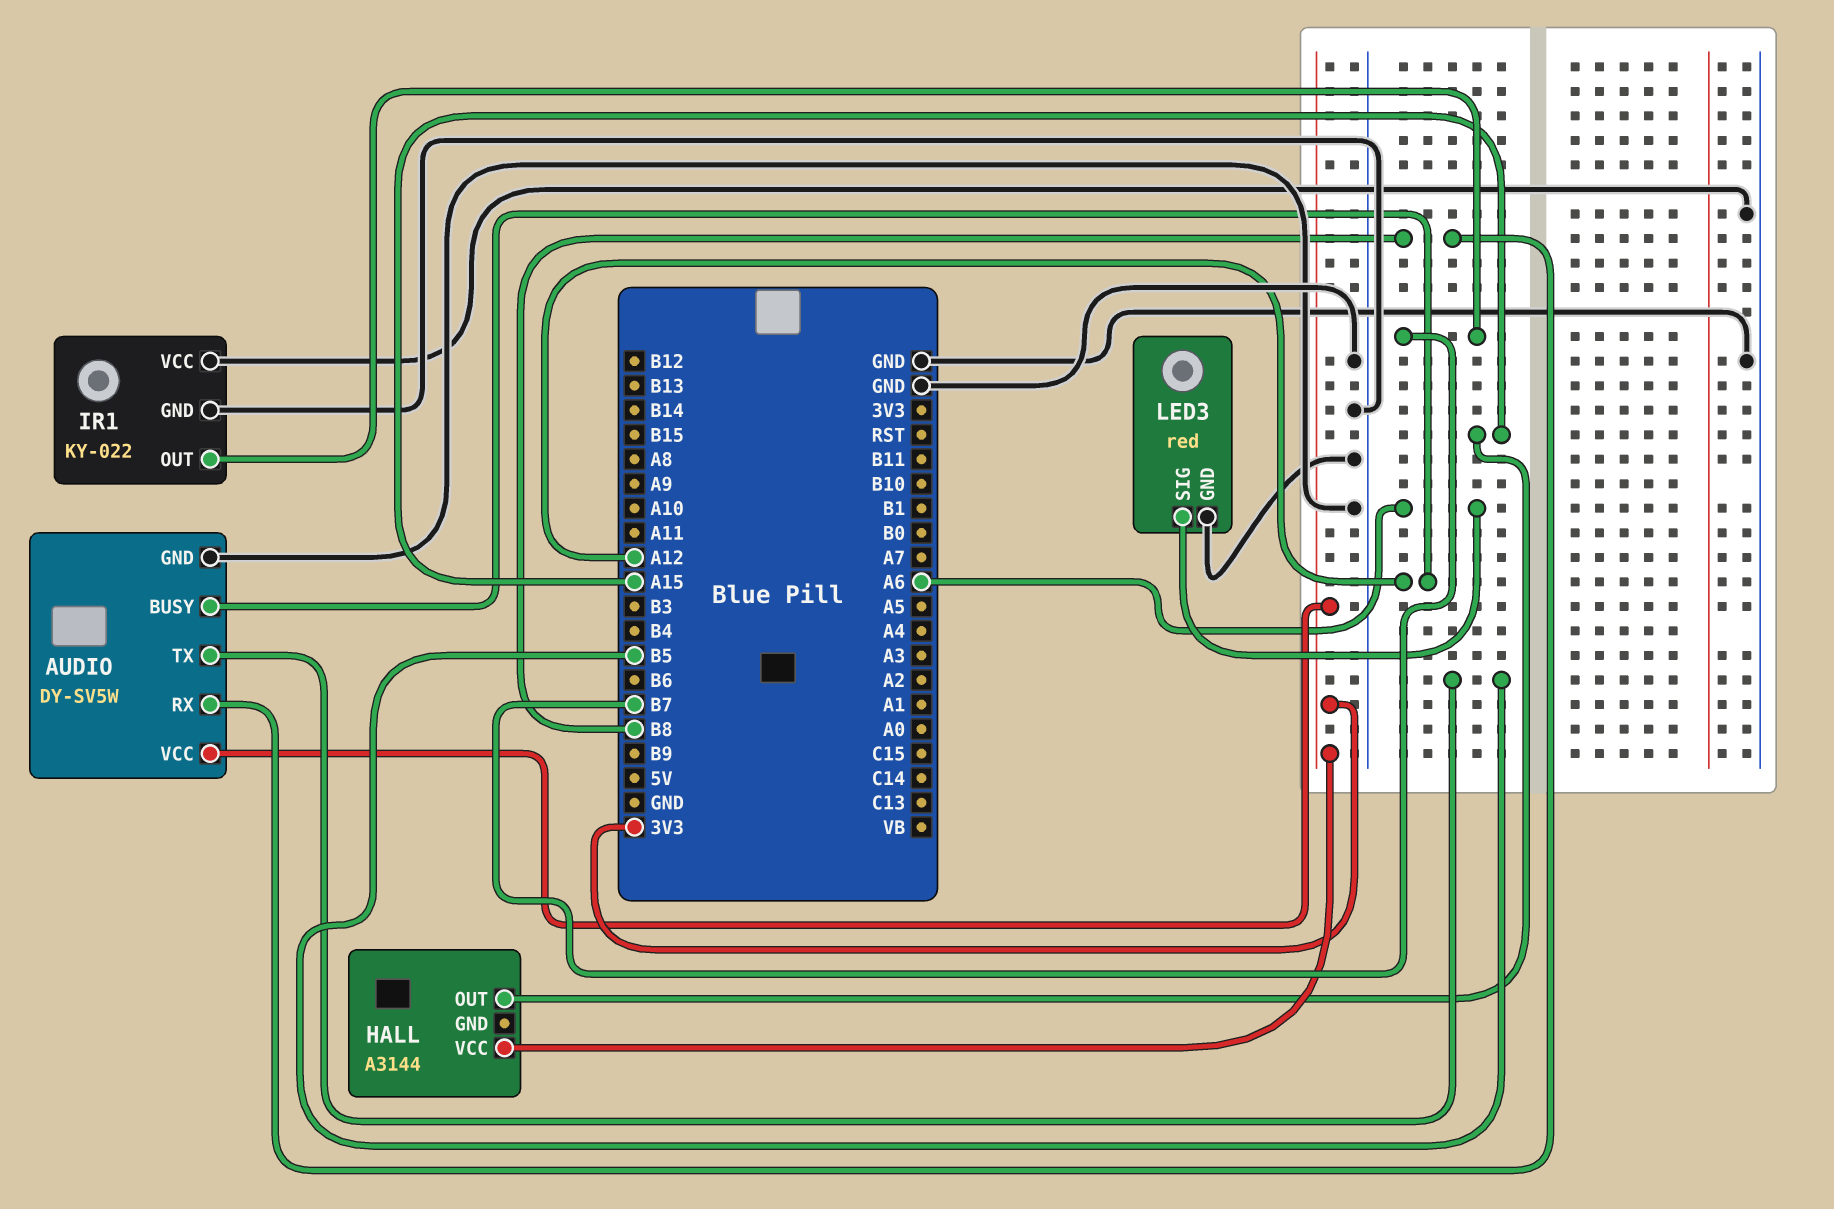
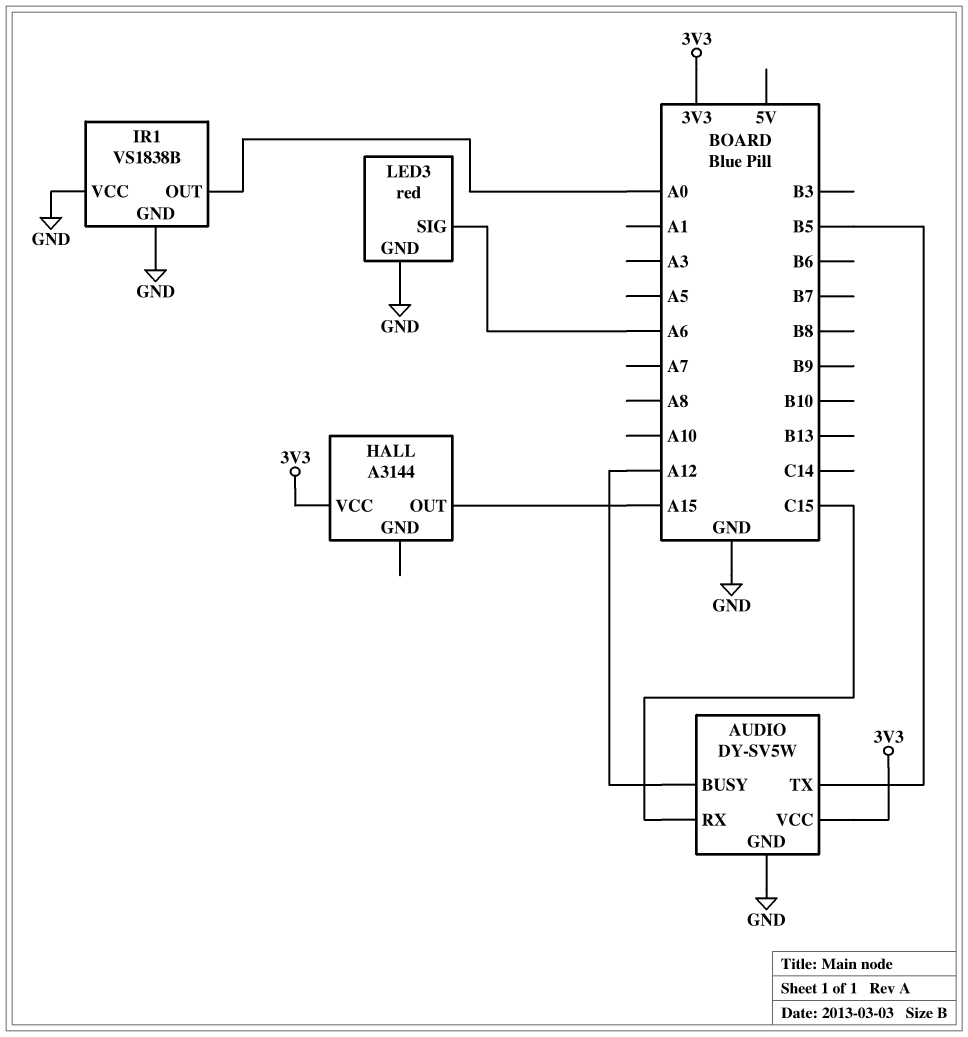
AUDIO pin RX: B8 -> C15
IR1: KY-022 -> VS1838B
IR1 pin OUT: B7 -> A0

